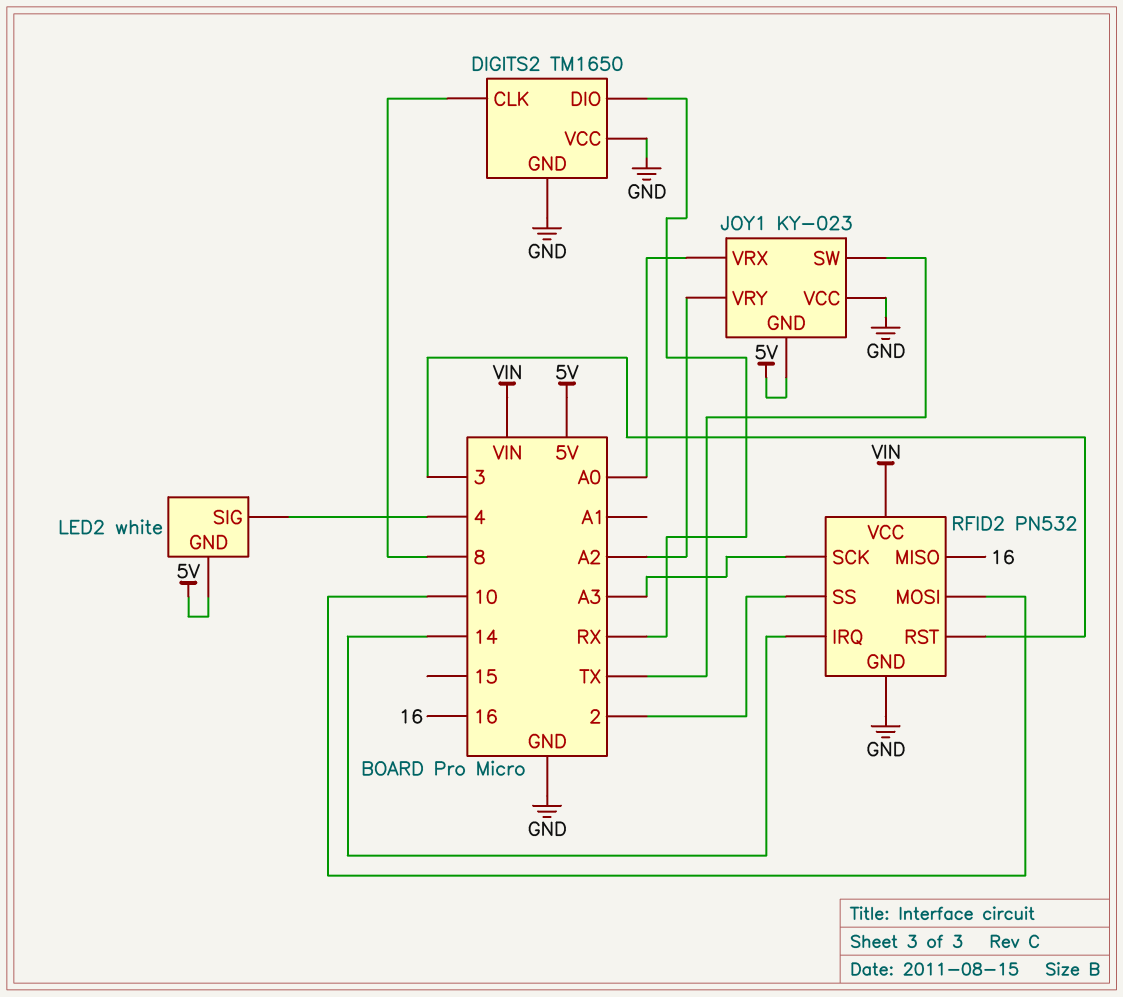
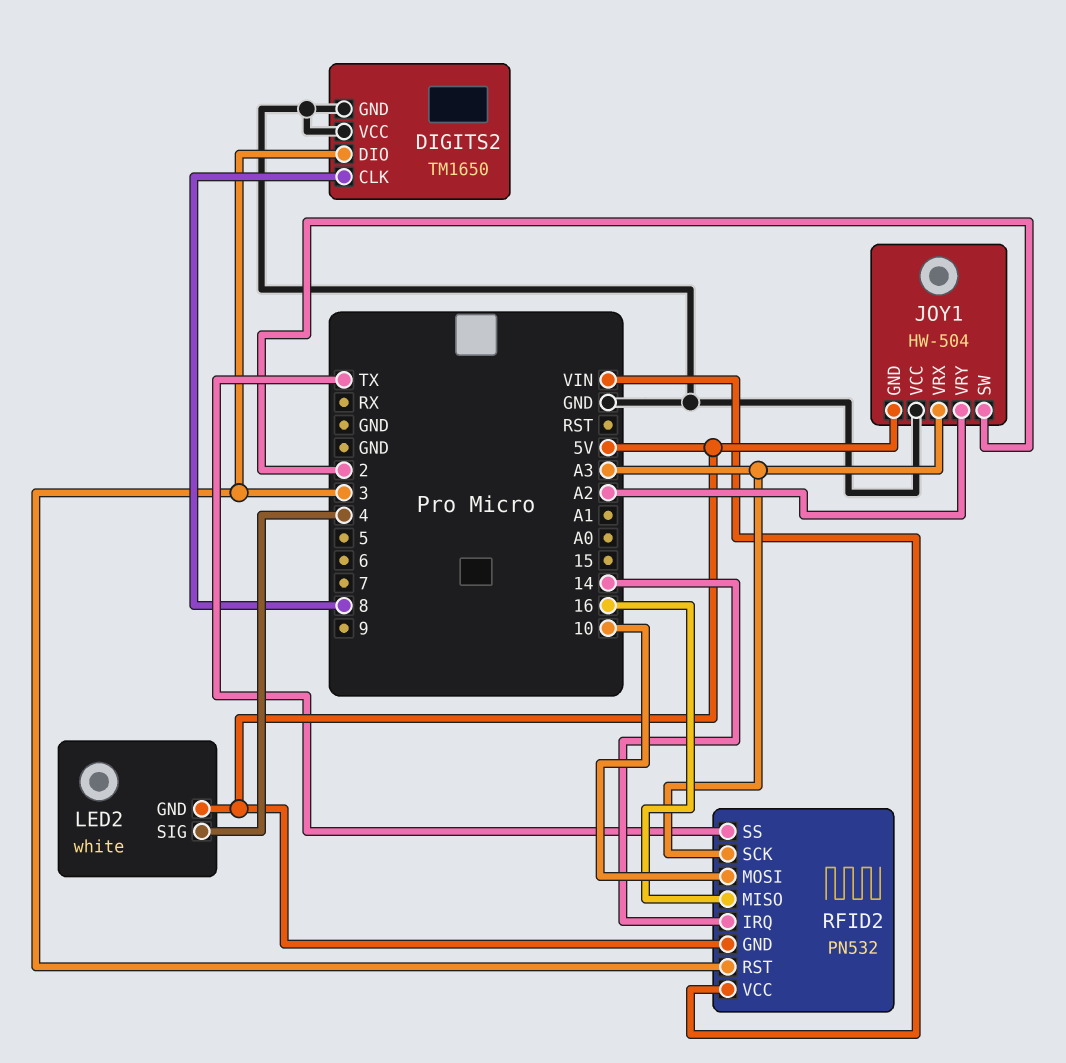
DIGITS2 pin DIO: RX -> 3
JOY1: KY-023 -> HW-504
JOY1 pin SW: TX -> 2
JOY1 pin VRX: A0 -> A3
RFID2 pin GND: GND -> 5V
RFID2 pin SS: 2 -> TX

